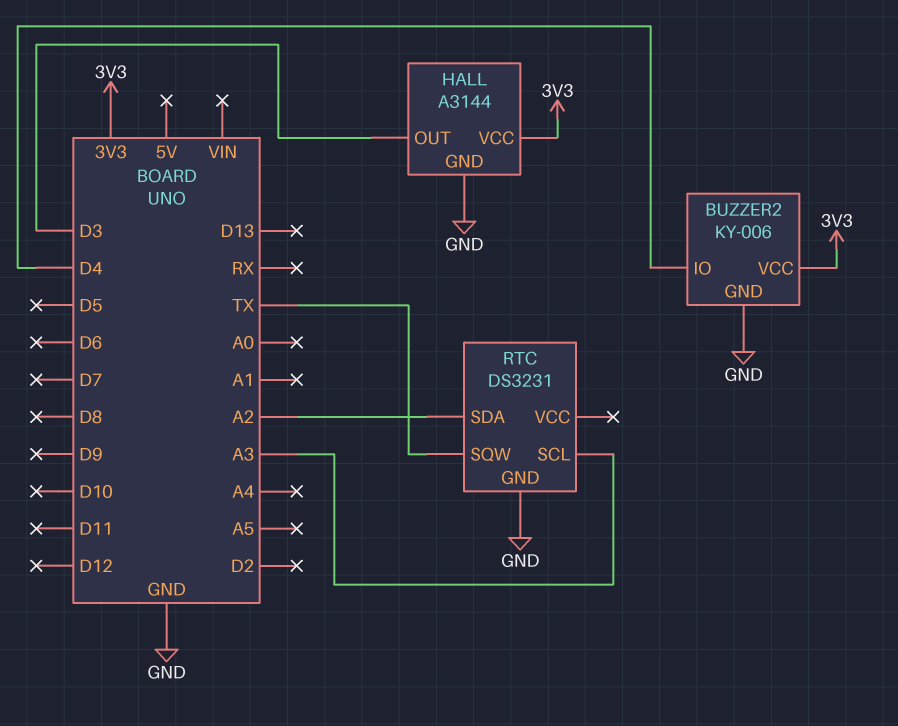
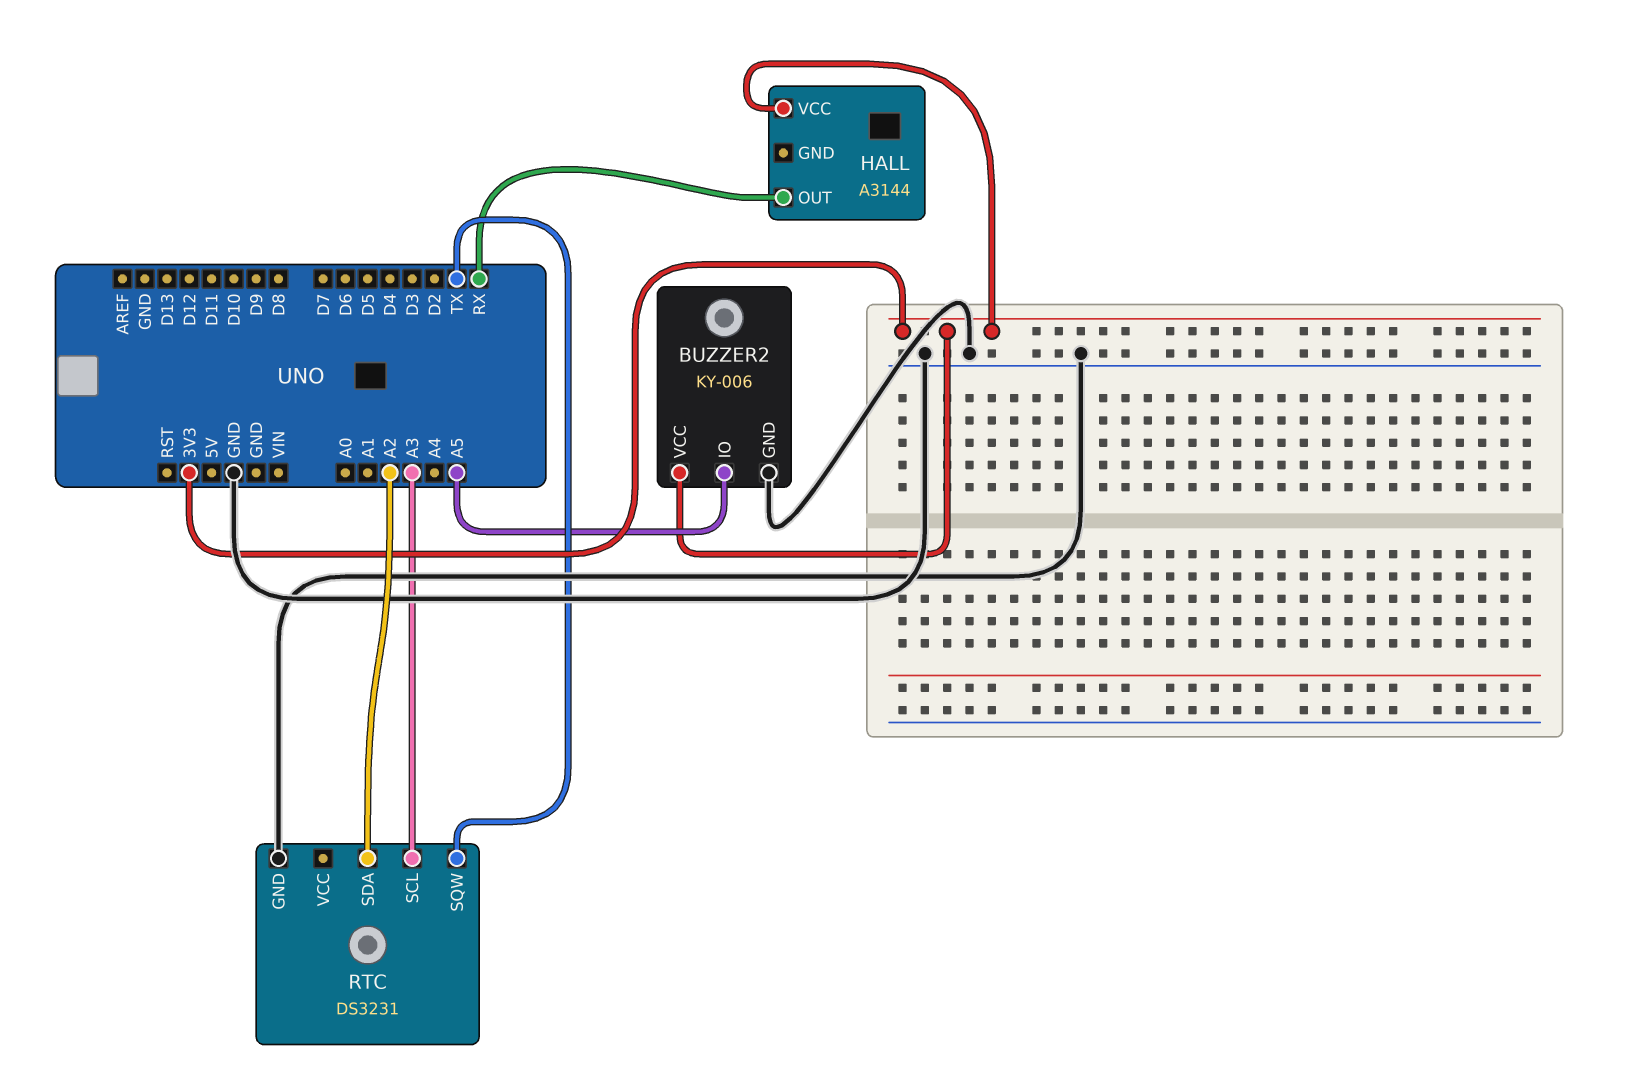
BUZZER2 pin IO: D4 -> A5
HALL pin GND: GND -> none
HALL pin OUT: D3 -> RX

